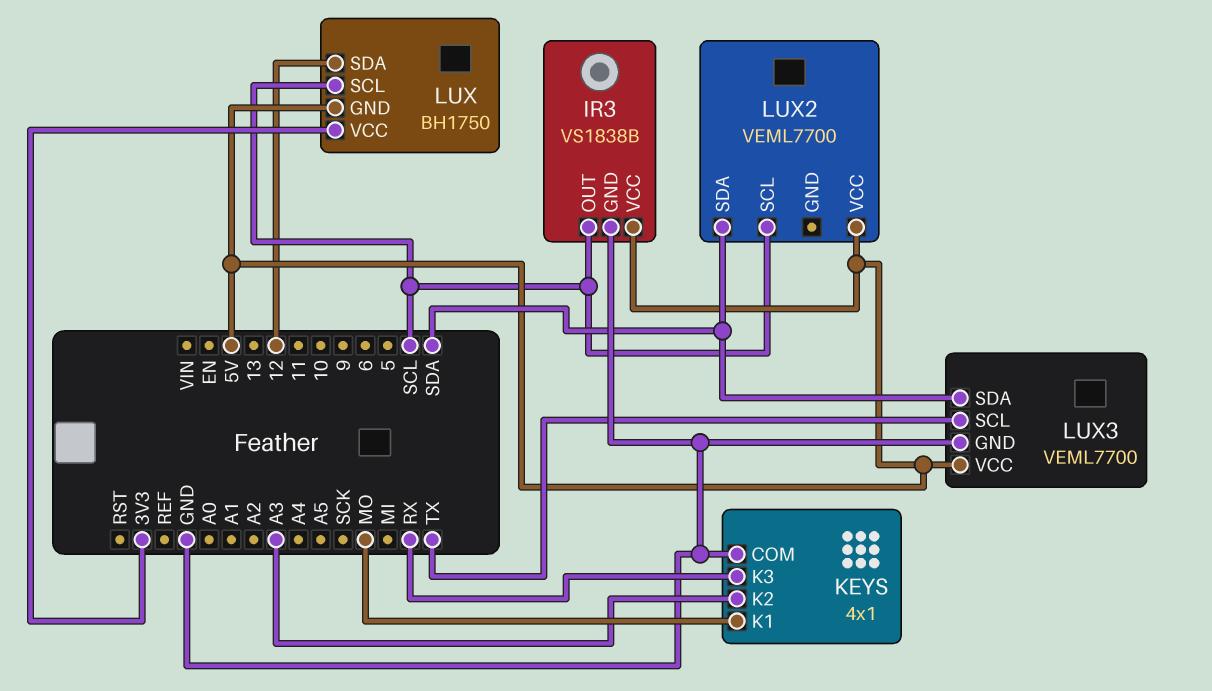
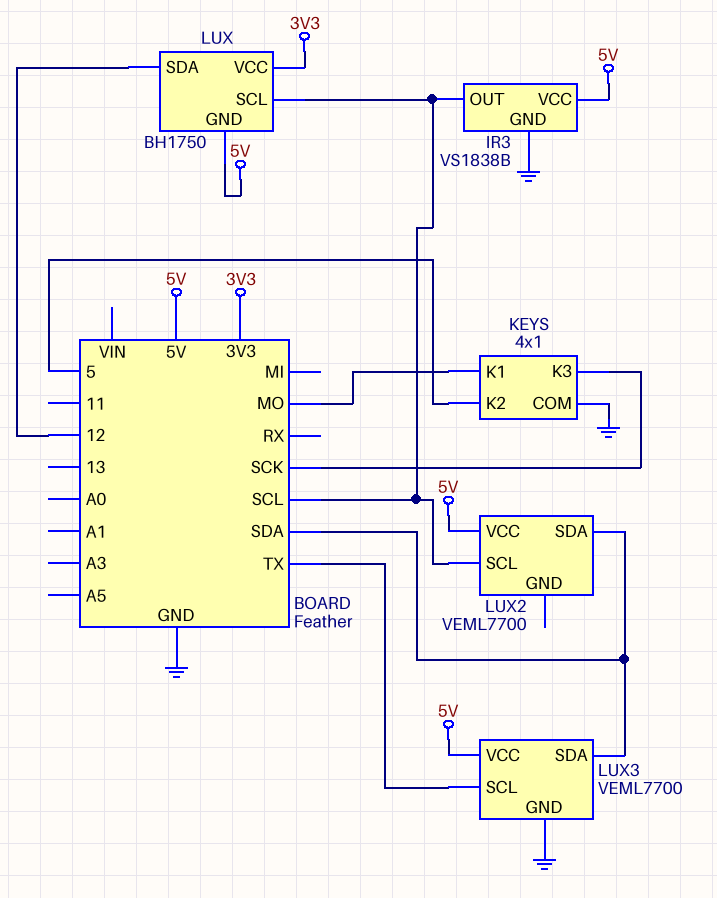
KEYS pin K2: A3 -> 5
KEYS pin K3: RX -> SCK

